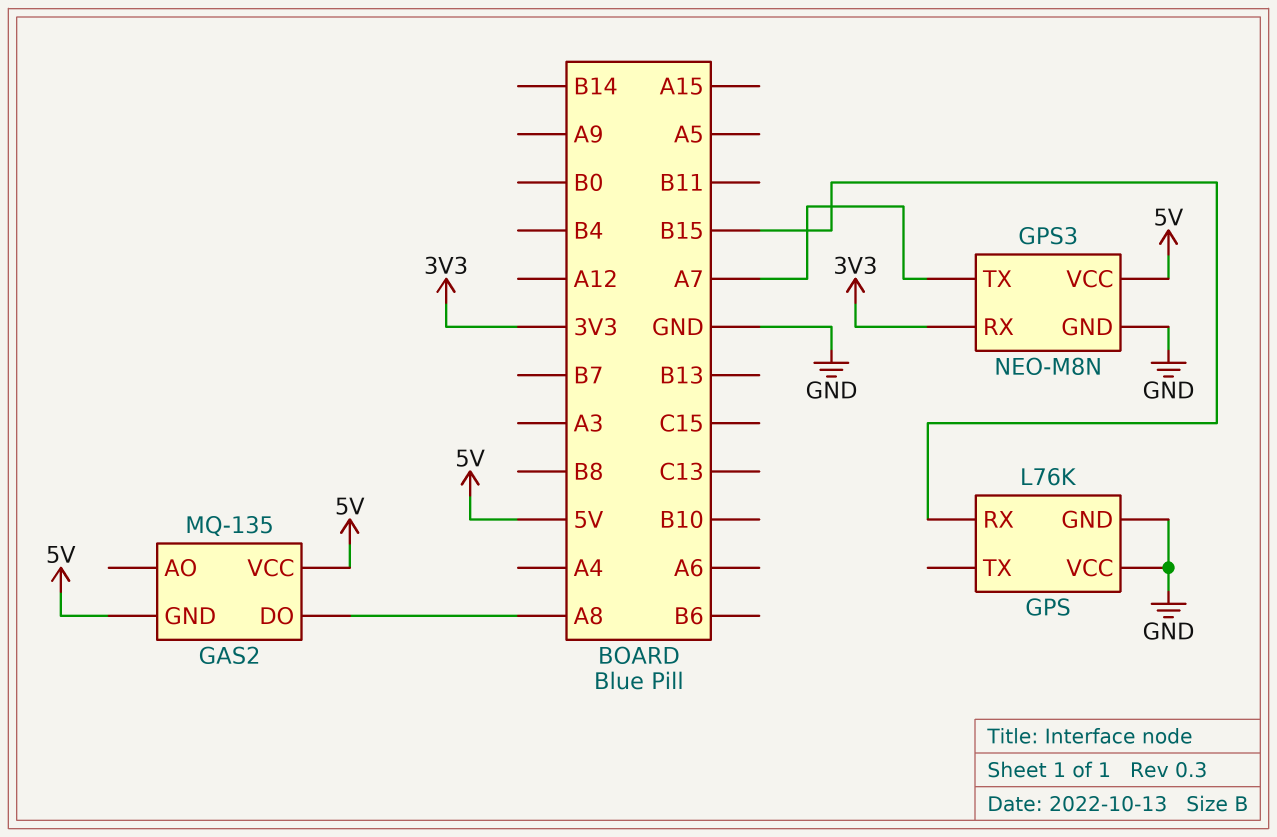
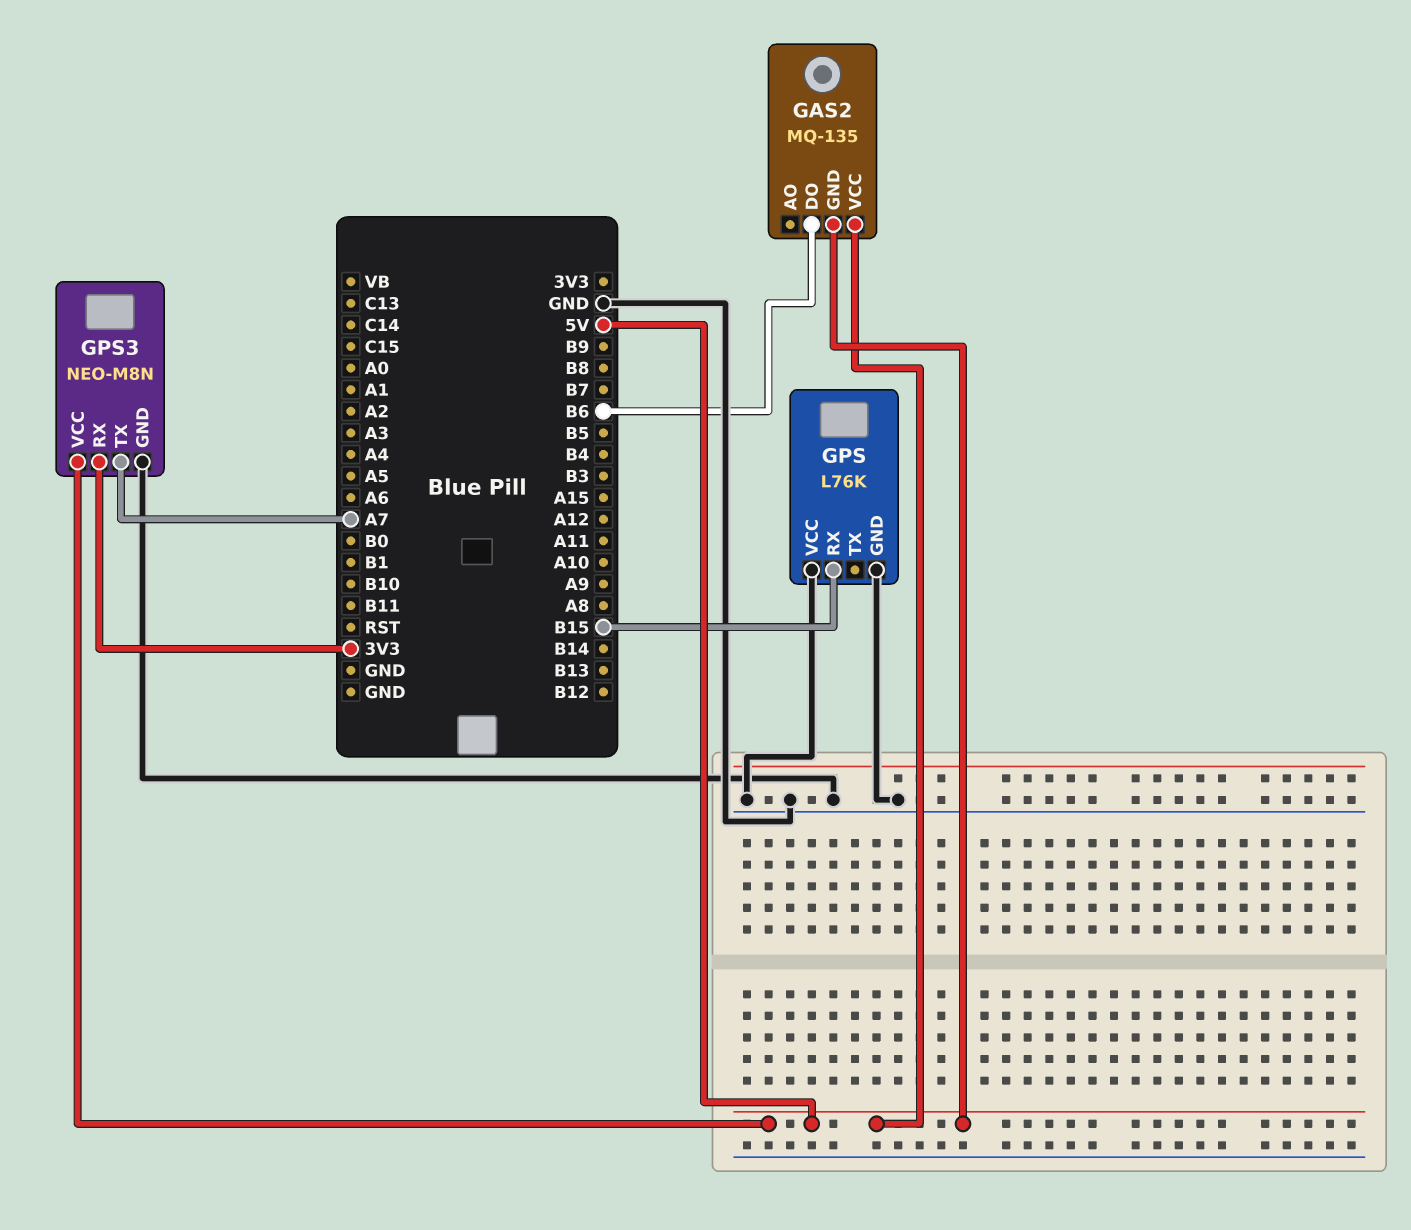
GAS2 pin DO: A8 -> B6

